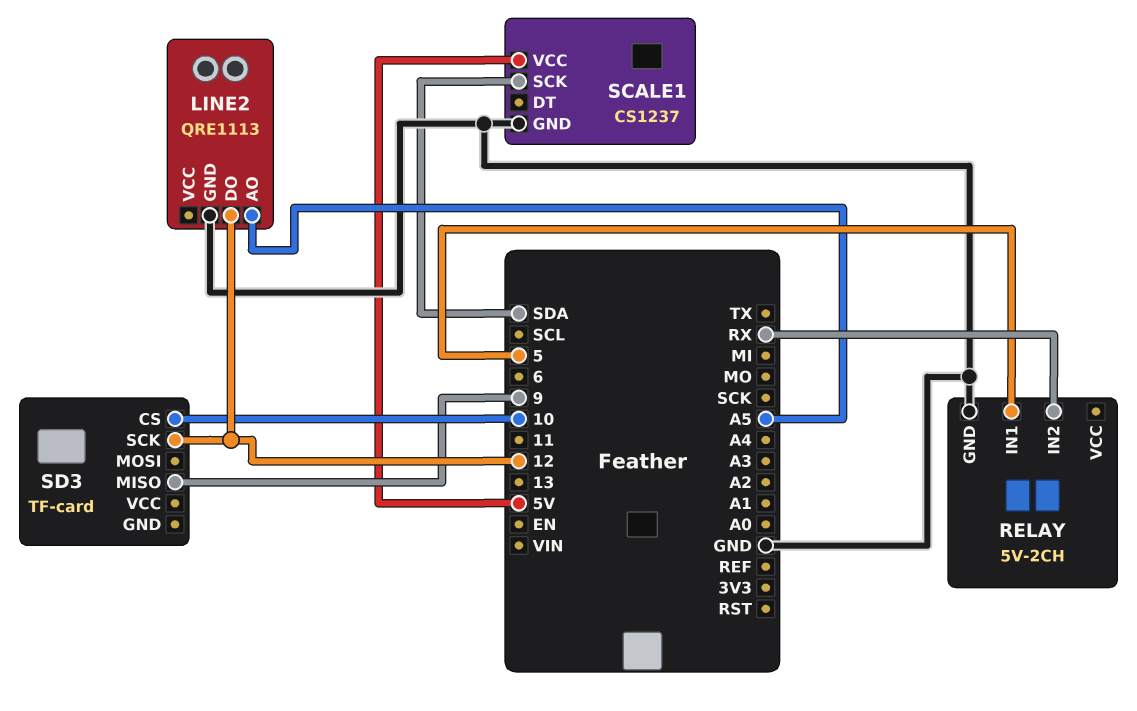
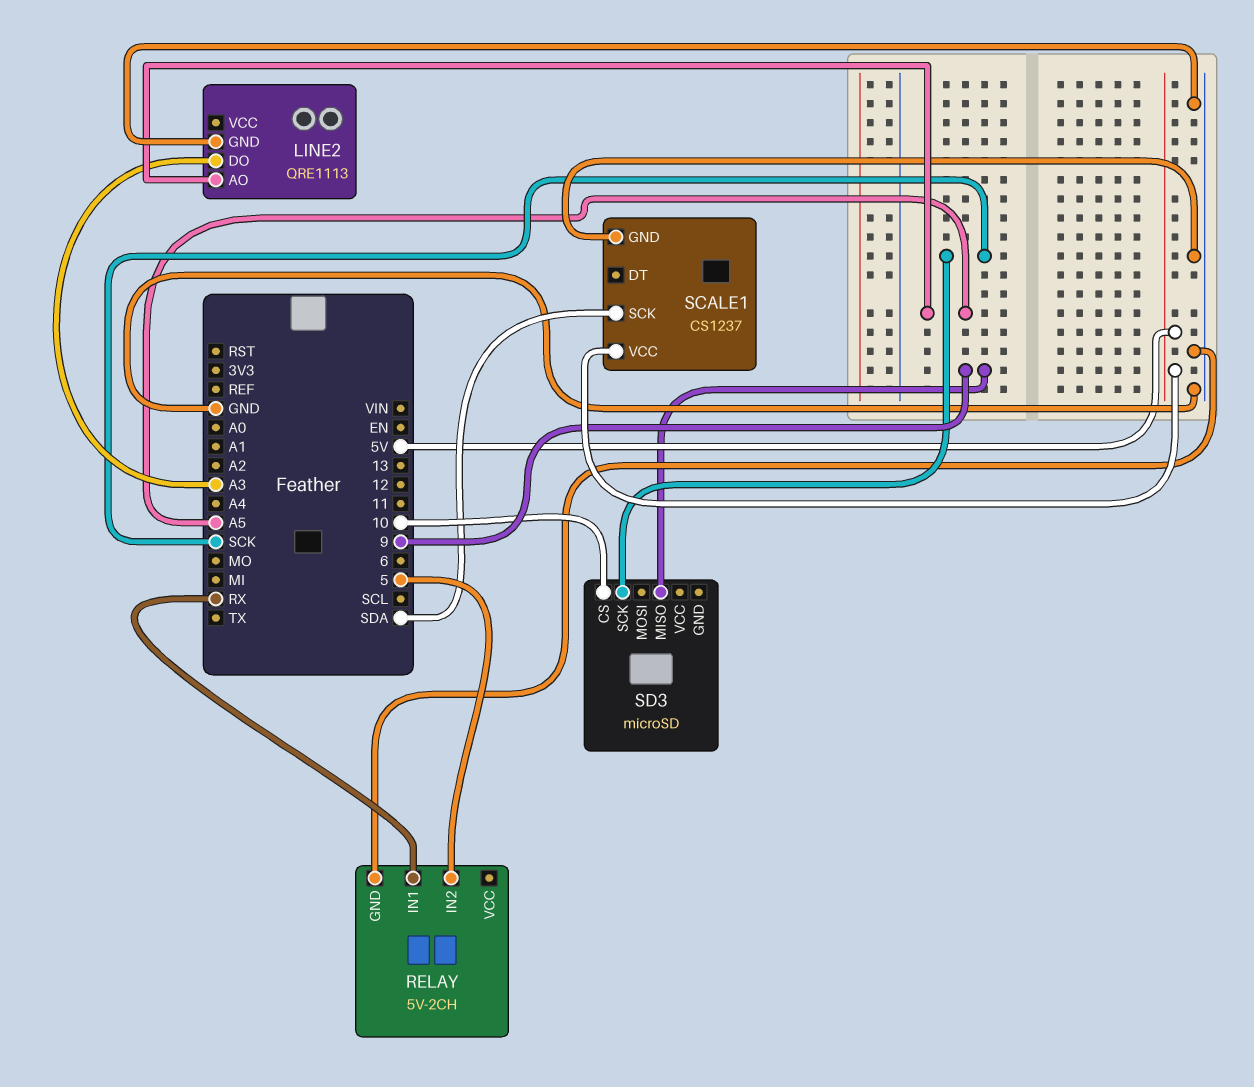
LINE2 pin DO: 12 -> A3
RELAY pin IN1: 5 -> RX
RELAY pin IN2: RX -> 5
SD3: TF-card -> microSD
SD3 pin SCK: 12 -> SCK

